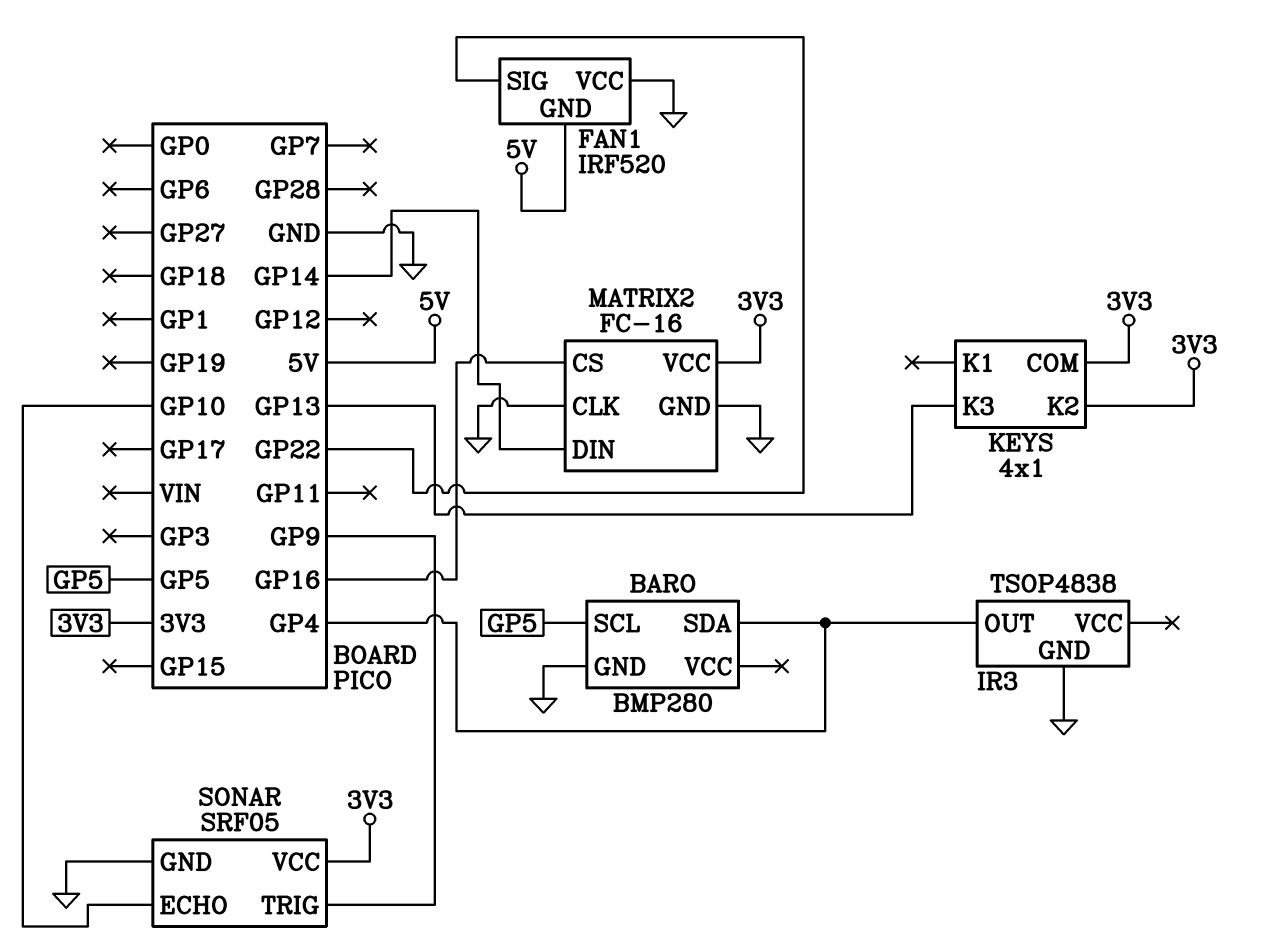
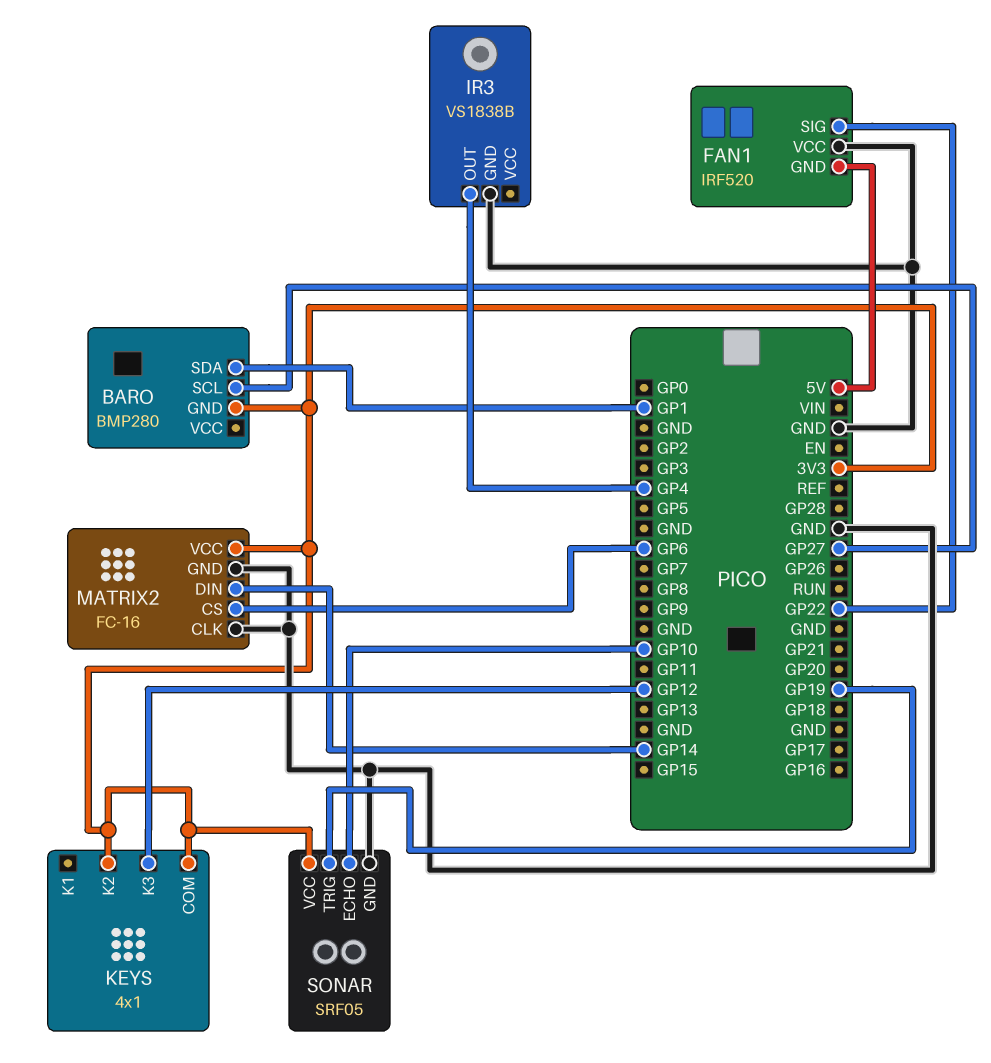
BARO pin GND: GND -> 3V3
BARO pin SCL: GP5 -> GP27
BARO pin SDA: GP4 -> GP1
IR3: TSOP4838 -> VS1838B
KEYS pin K3: GP13 -> GP12
MATRIX2 pin CS: GP16 -> GP6
SONAR pin TRIG: GP9 -> GP19

